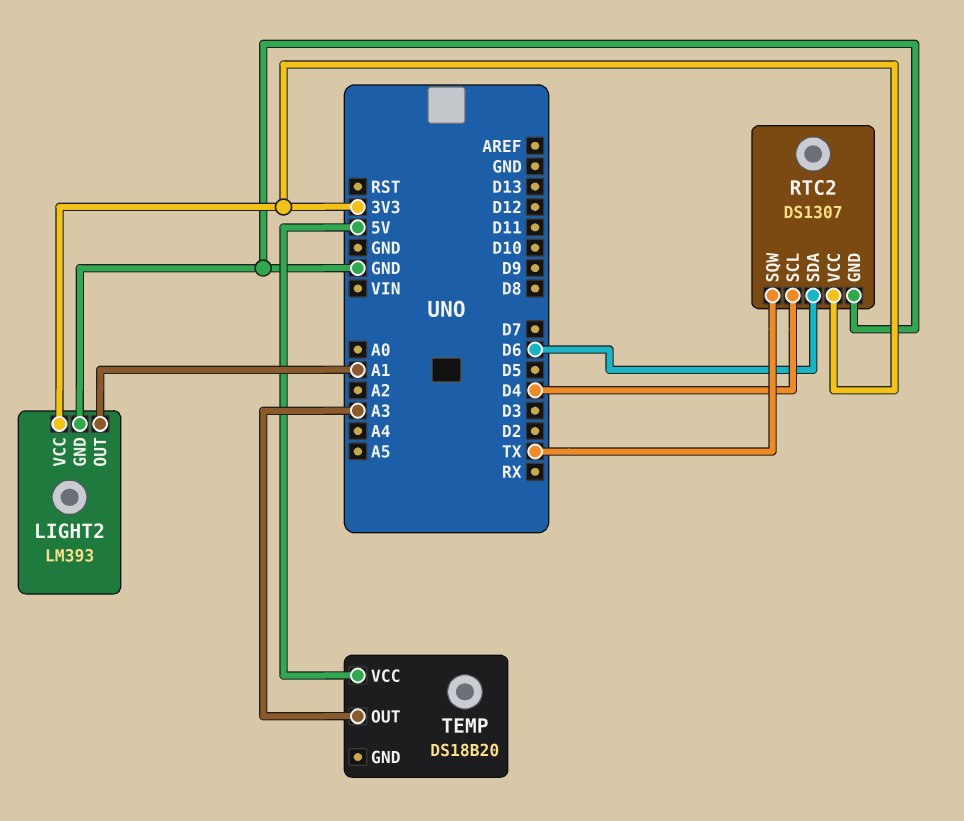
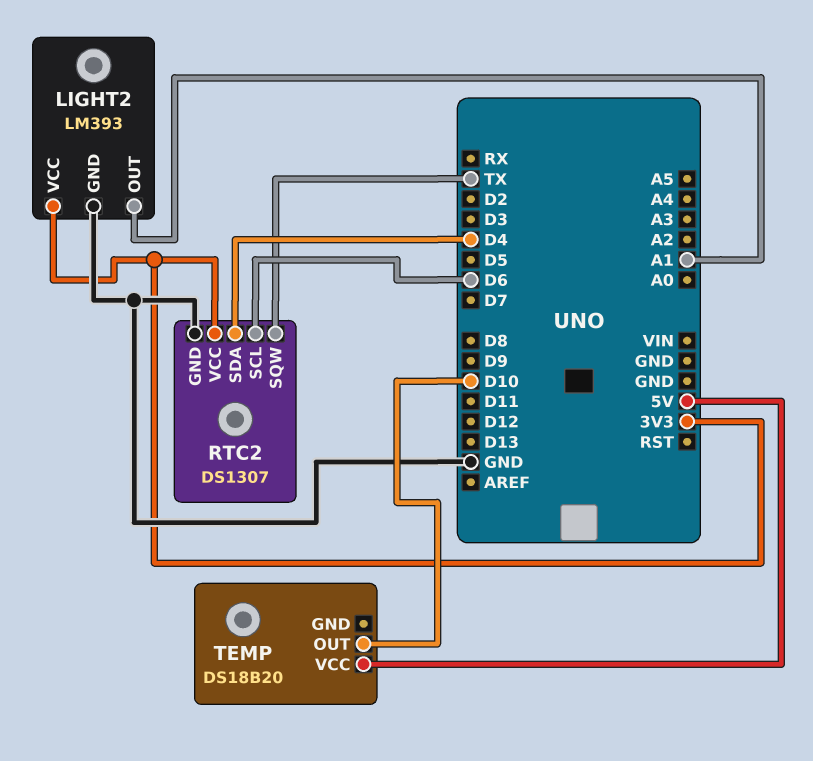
RTC2 pin SCL: D4 -> D6
RTC2 pin SDA: D6 -> D4
TEMP pin OUT: A3 -> D10

